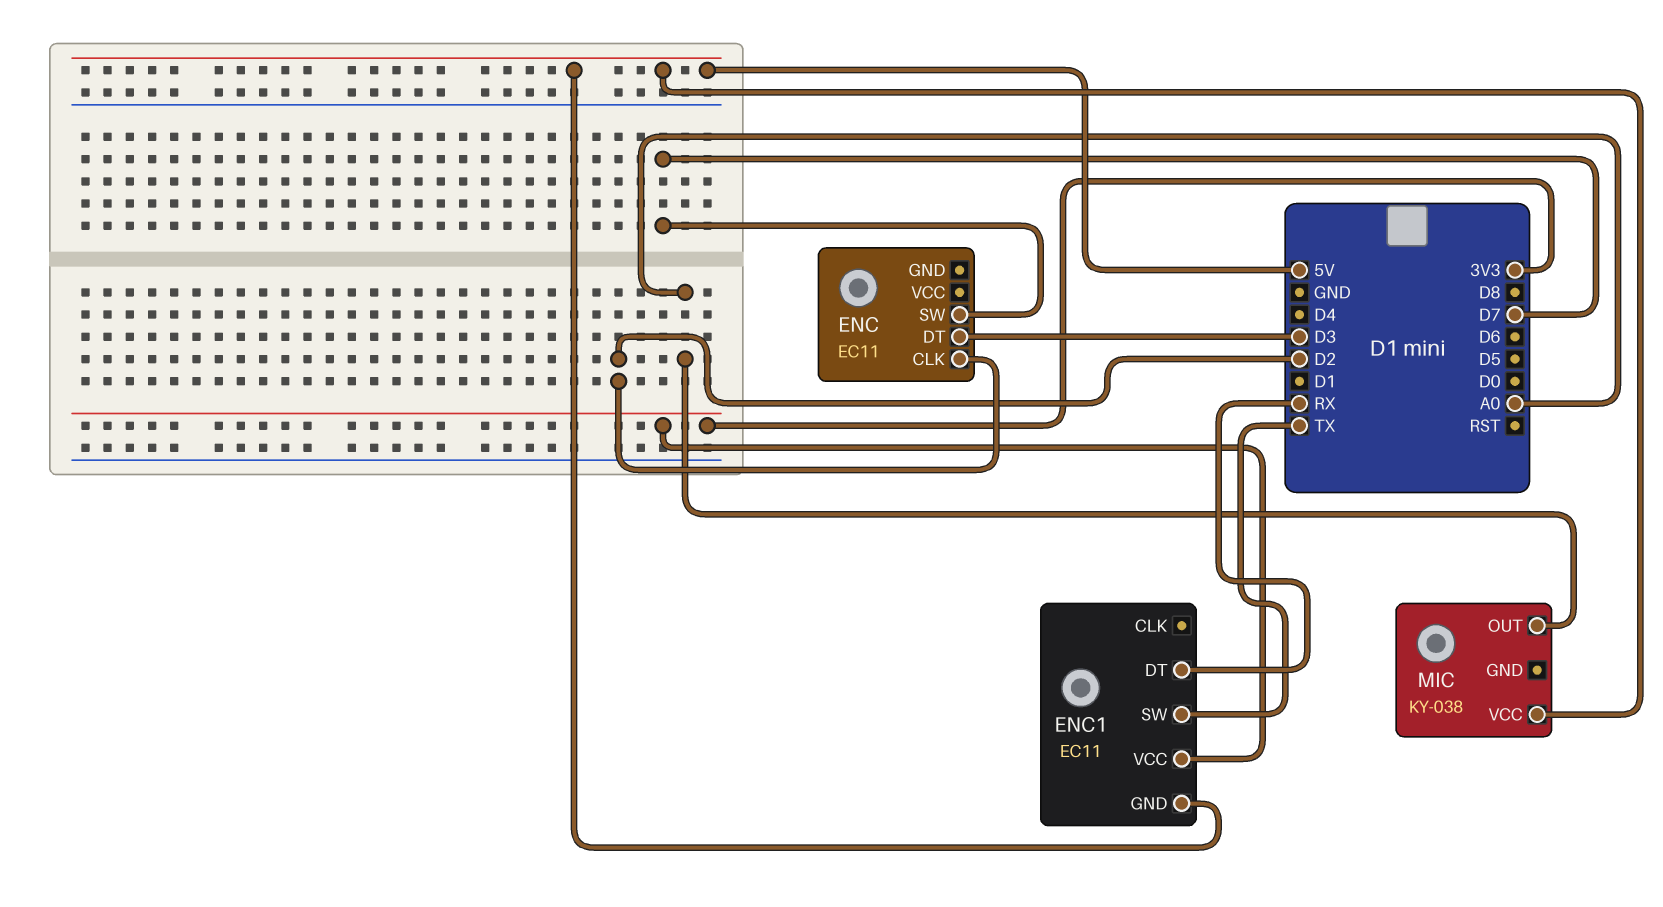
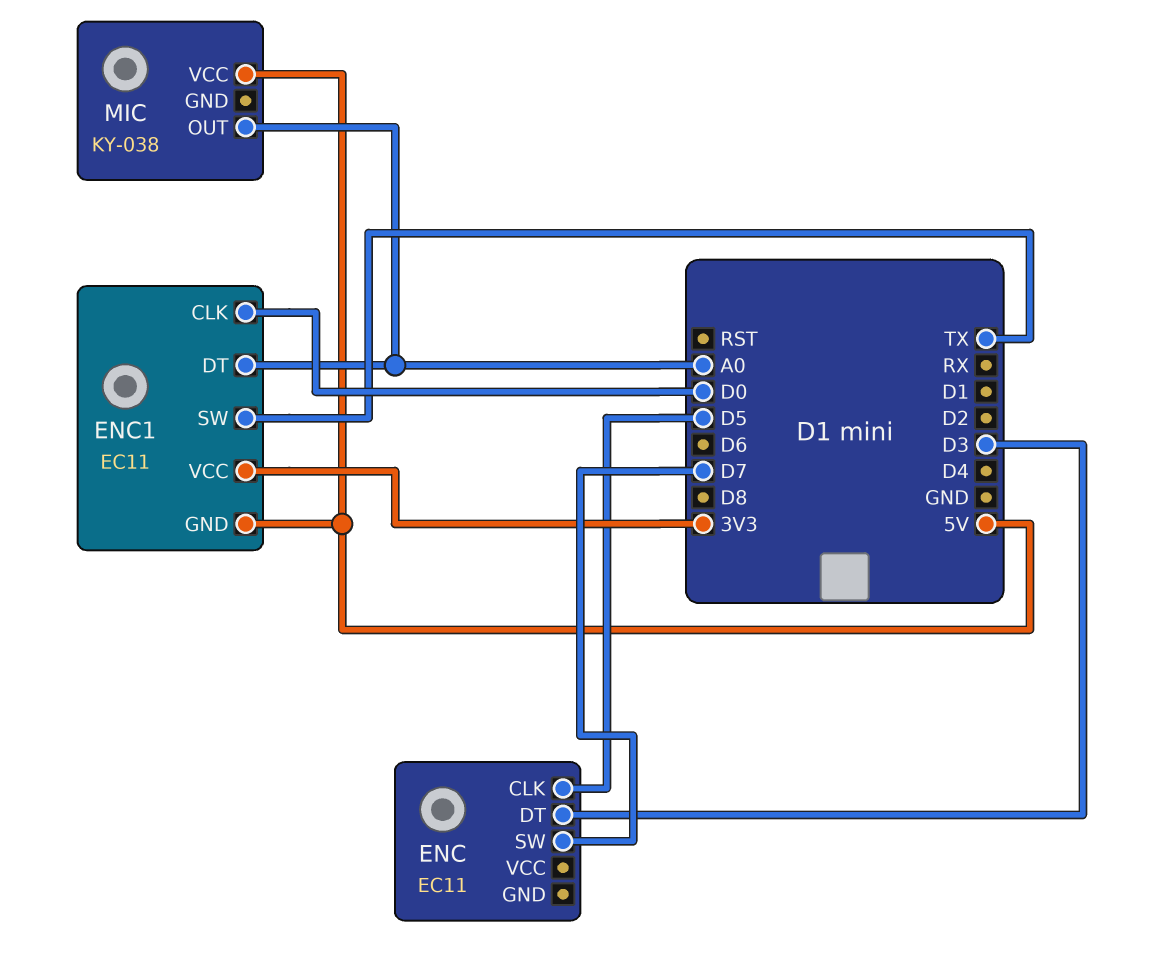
ENC pin CLK: D2 -> D5
ENC1 pin CLK: none -> D0
ENC1 pin DT: RX -> A0

